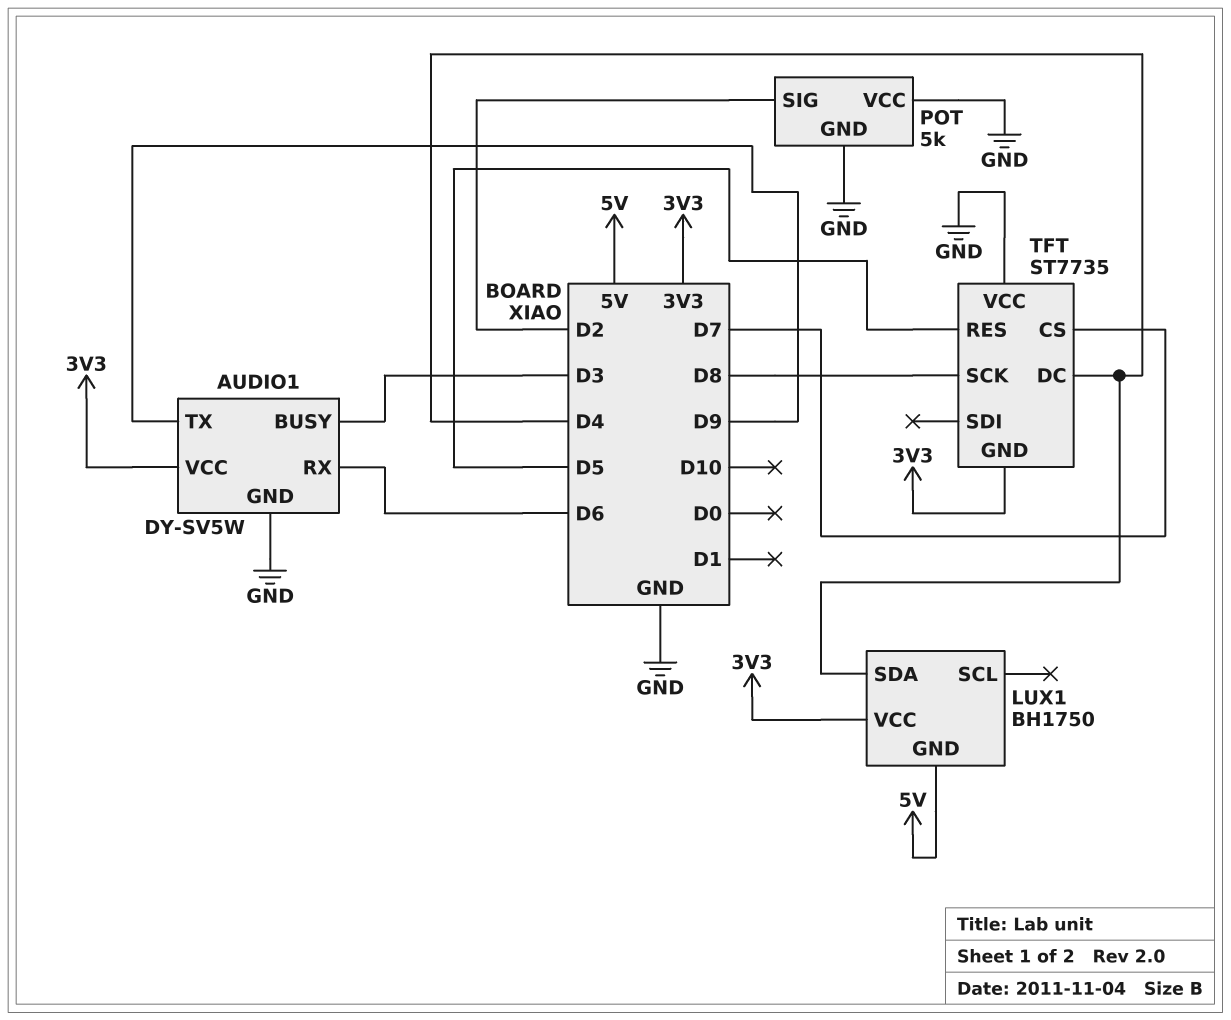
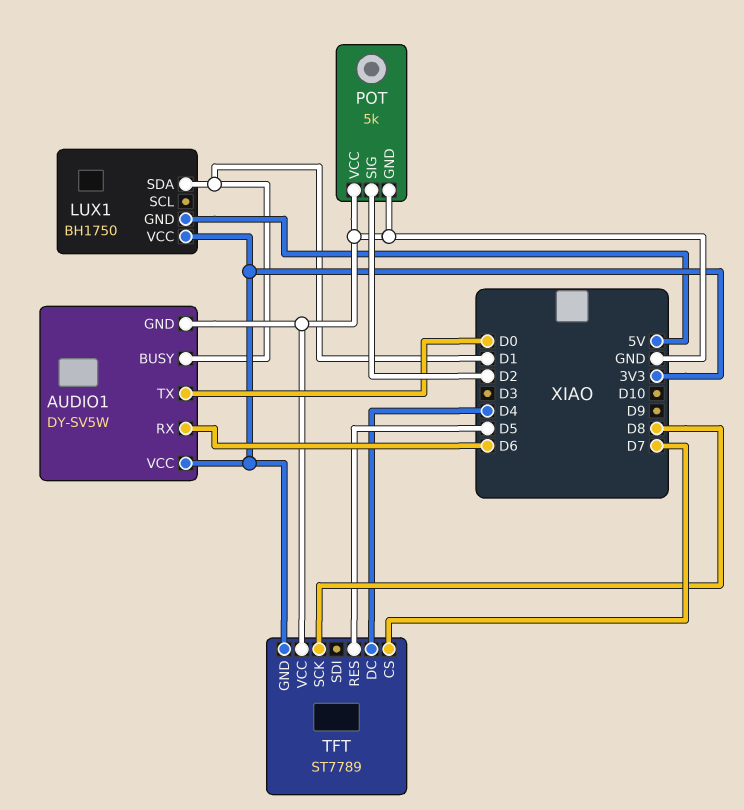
AUDIO1 pin BUSY: D3 -> D1
AUDIO1 pin TX: D9 -> D0
LUX1 pin SDA: D4 -> D1
TFT: ST7735 -> ST7789

